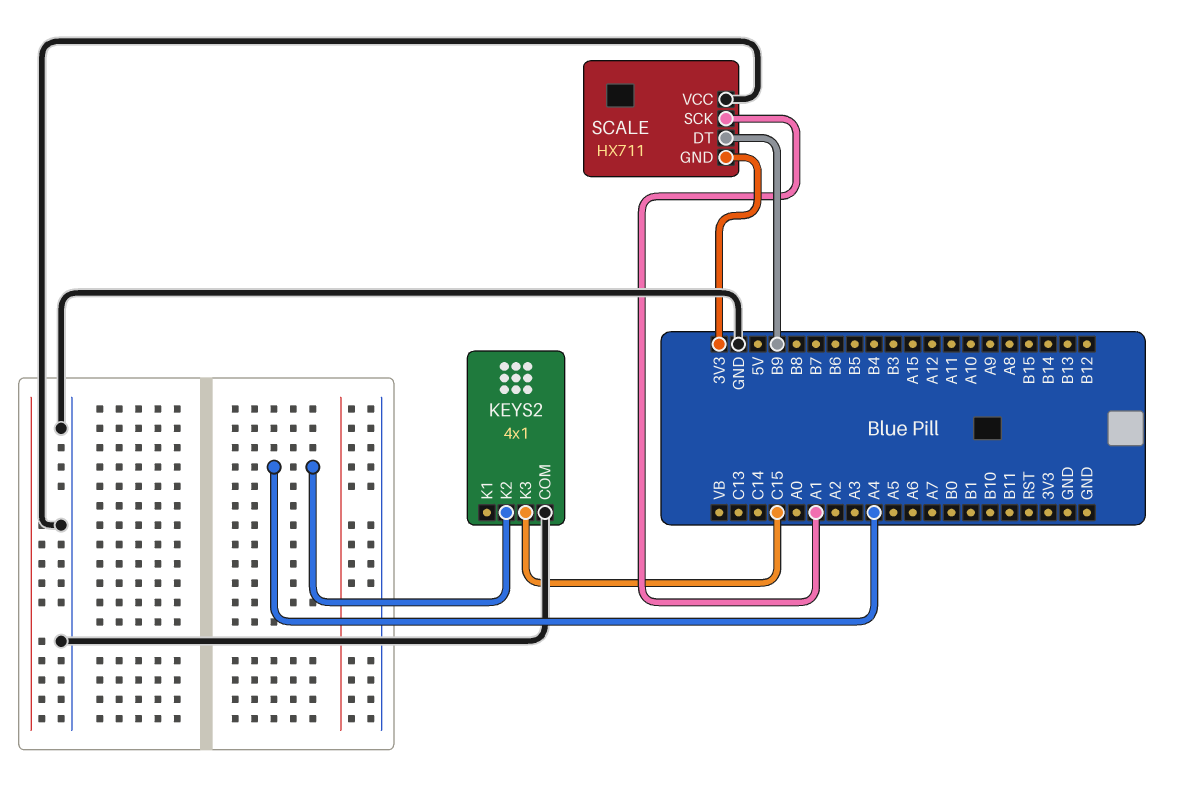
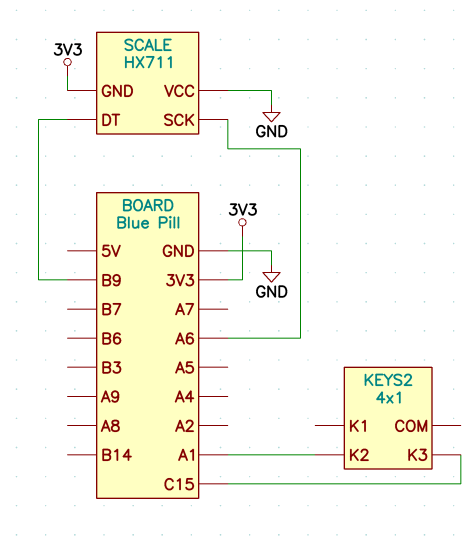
KEYS2 pin COM: GND -> none
KEYS2 pin K2: A4 -> A1
SCALE pin SCK: A1 -> A6

